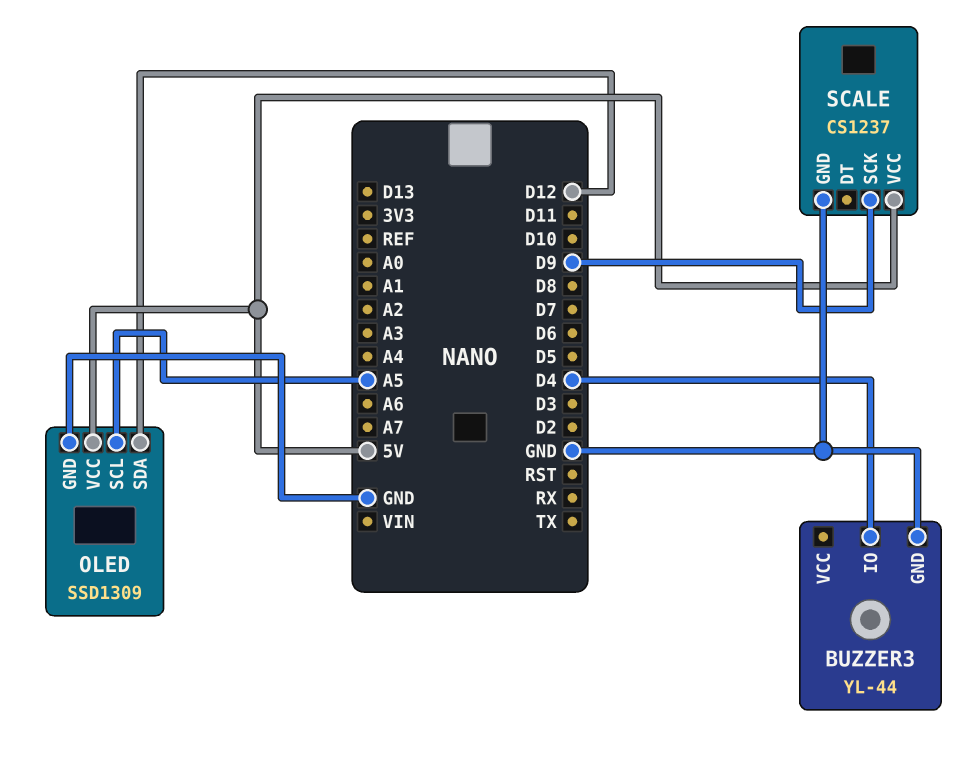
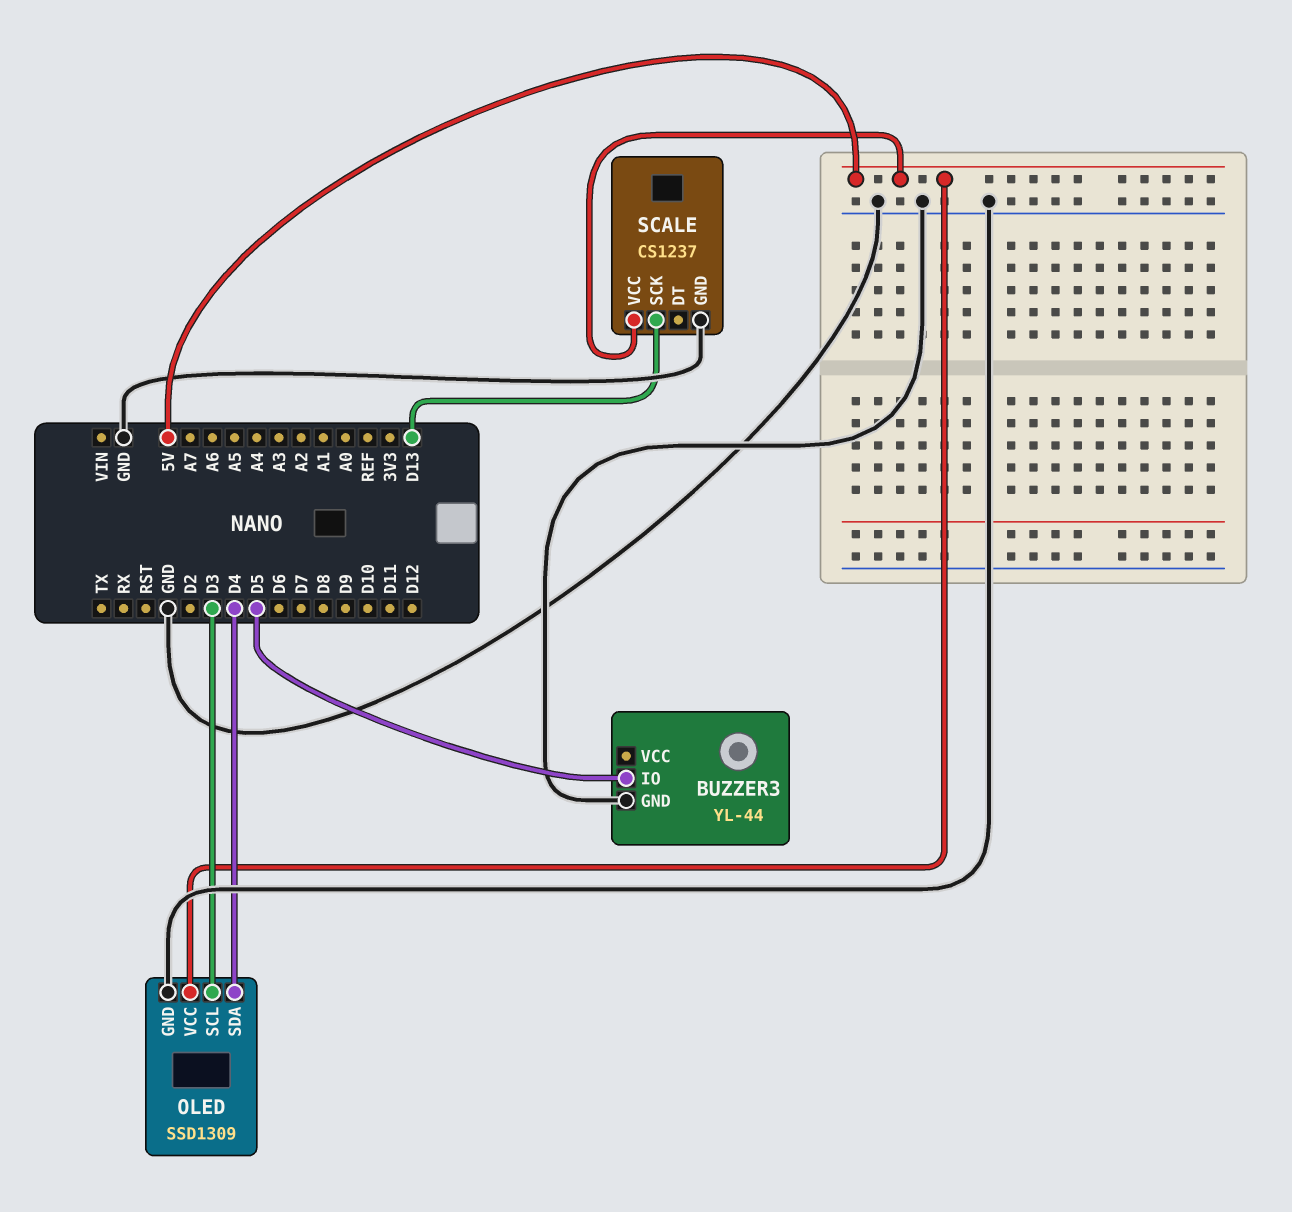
BUZZER3 pin IO: D4 -> D5
OLED pin SCL: A5 -> D3
OLED pin SDA: D12 -> D4
SCALE pin SCK: D9 -> D13

